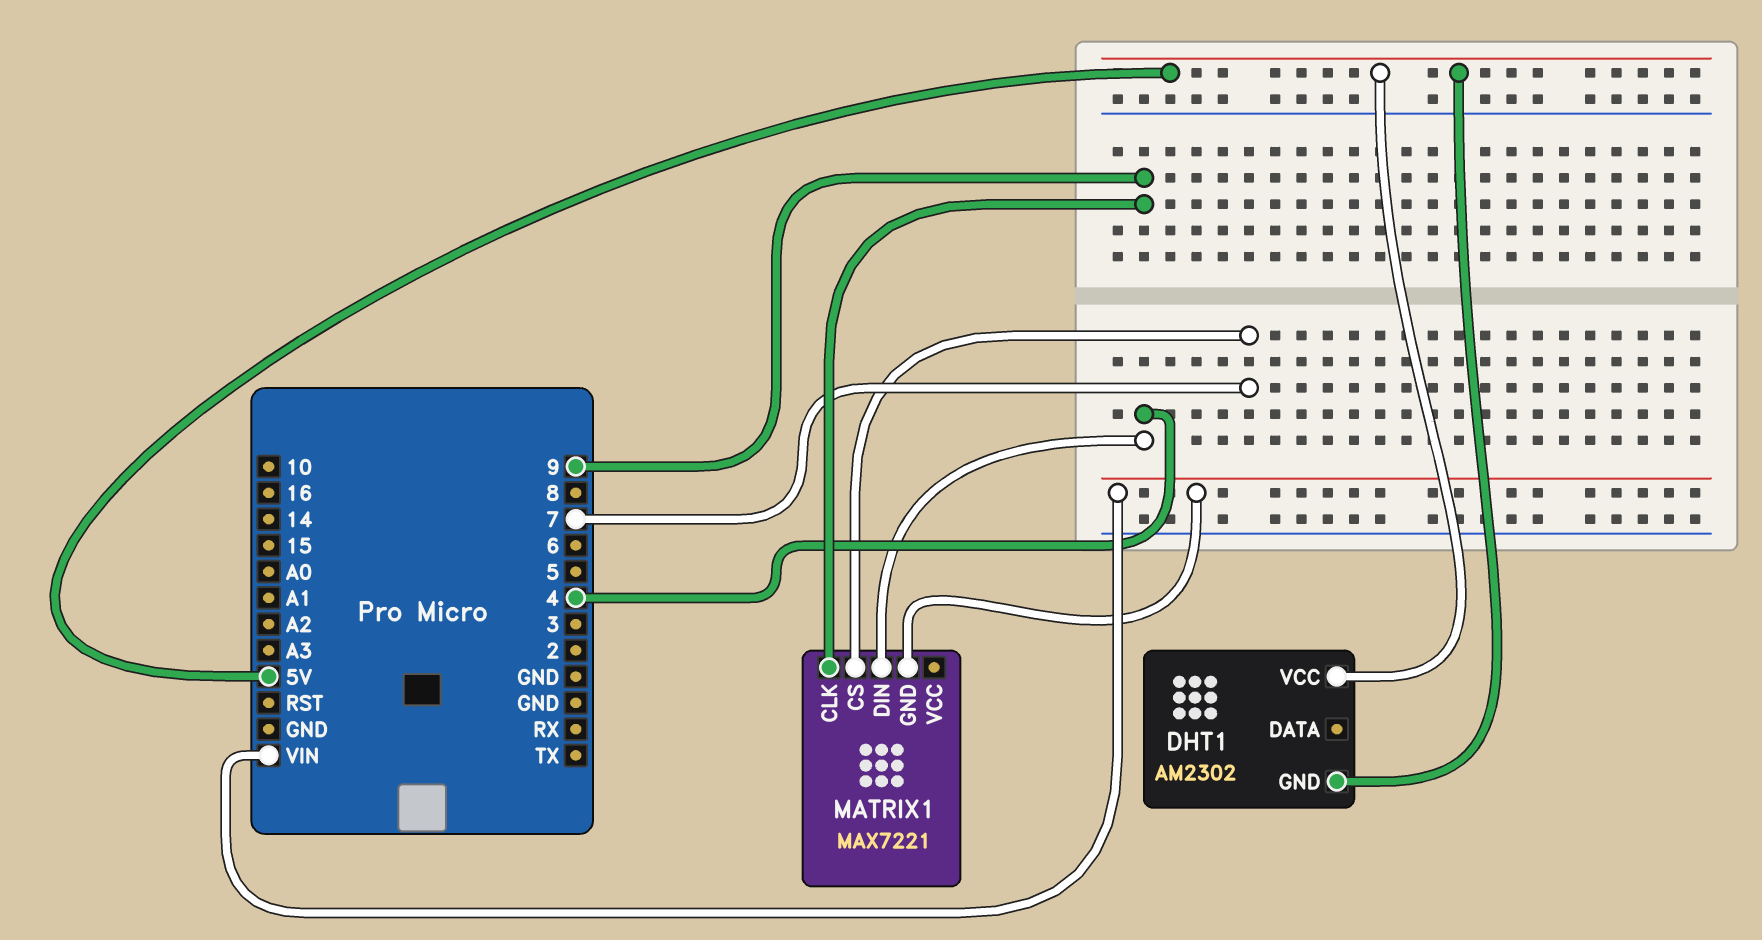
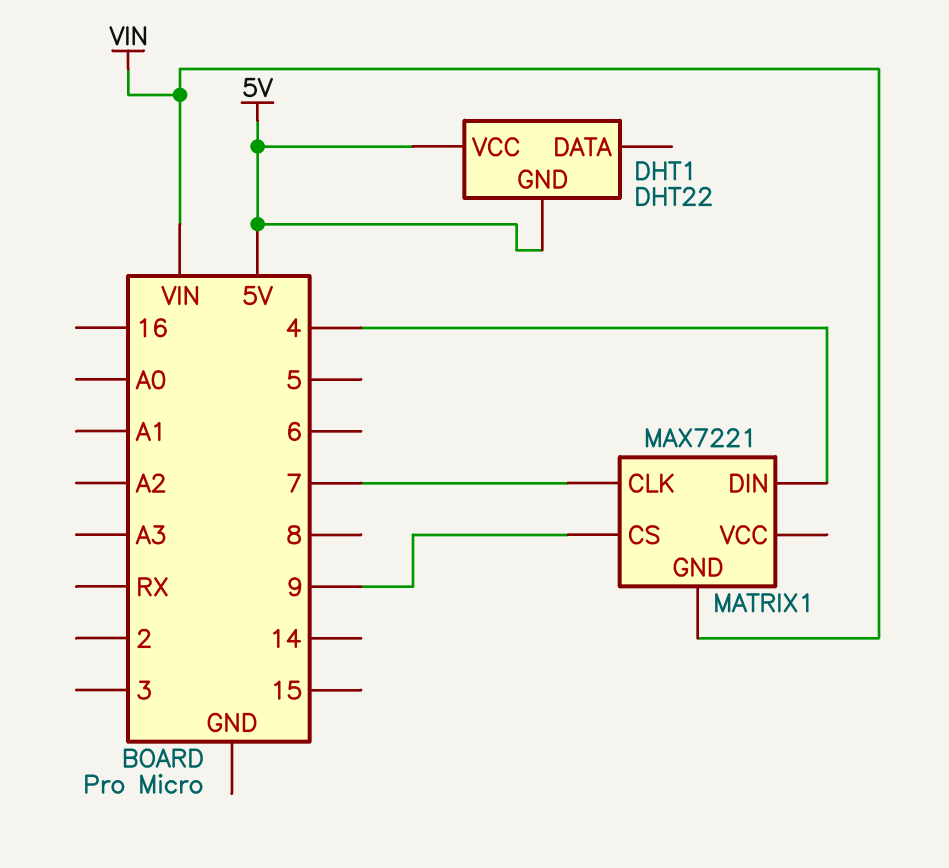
DHT1: AM2302 -> DHT22
MATRIX1 pin CLK: 9 -> 7
MATRIX1 pin CS: 7 -> 9

